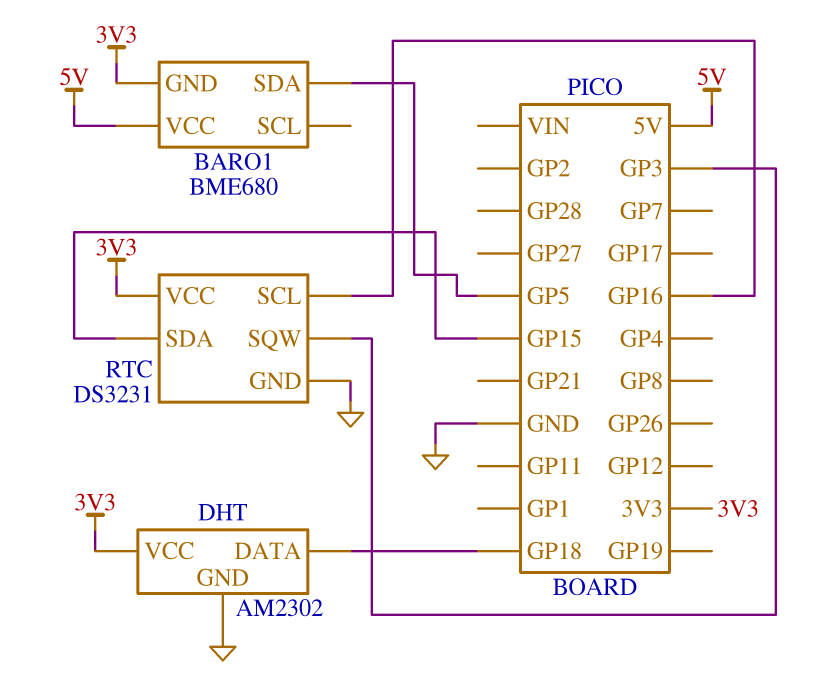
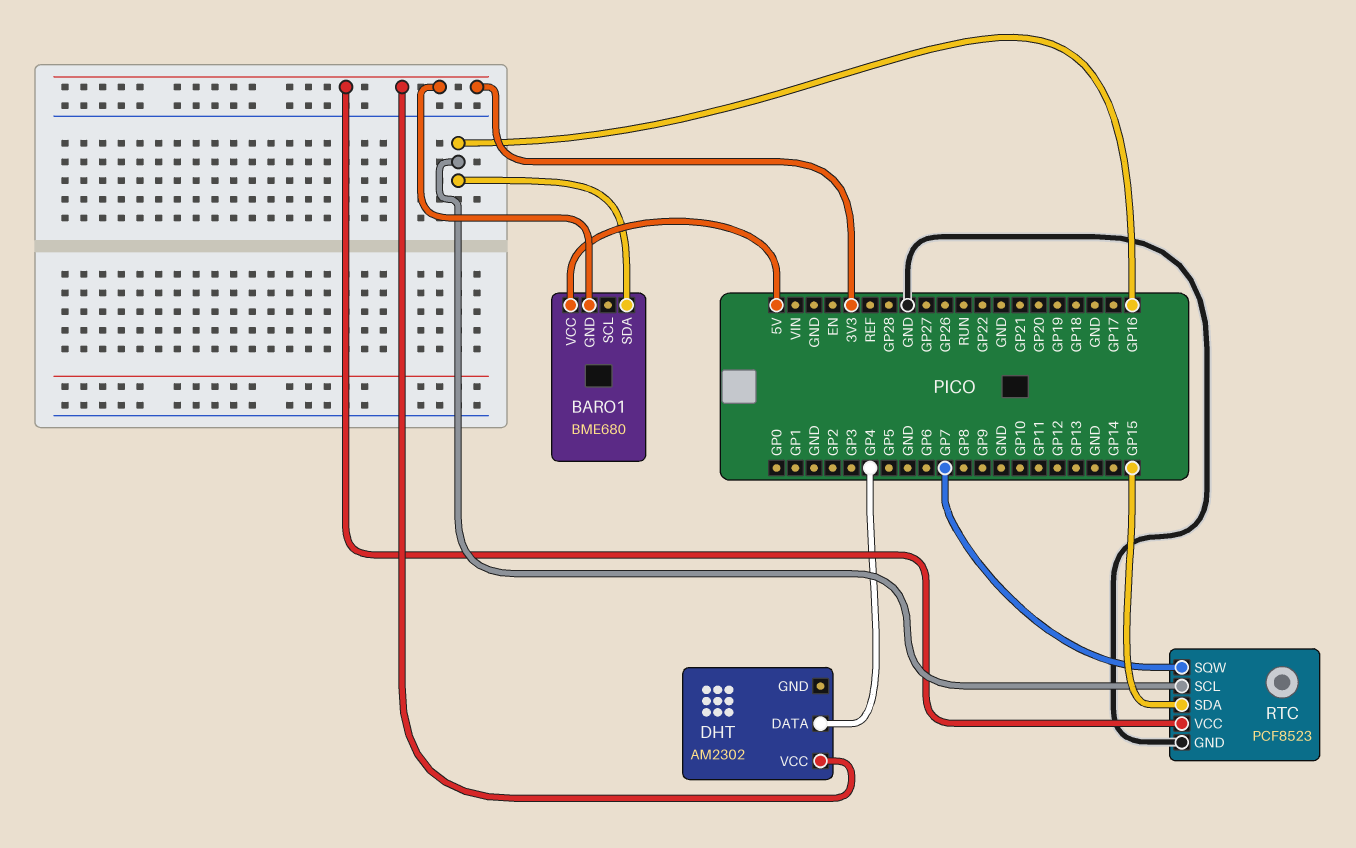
BARO1 pin SDA: GP5 -> GP16
DHT pin DATA: GP18 -> GP4
DHT pin GND: GND -> none
RTC: DS3231 -> PCF8523
RTC pin SQW: GP3 -> GP7

